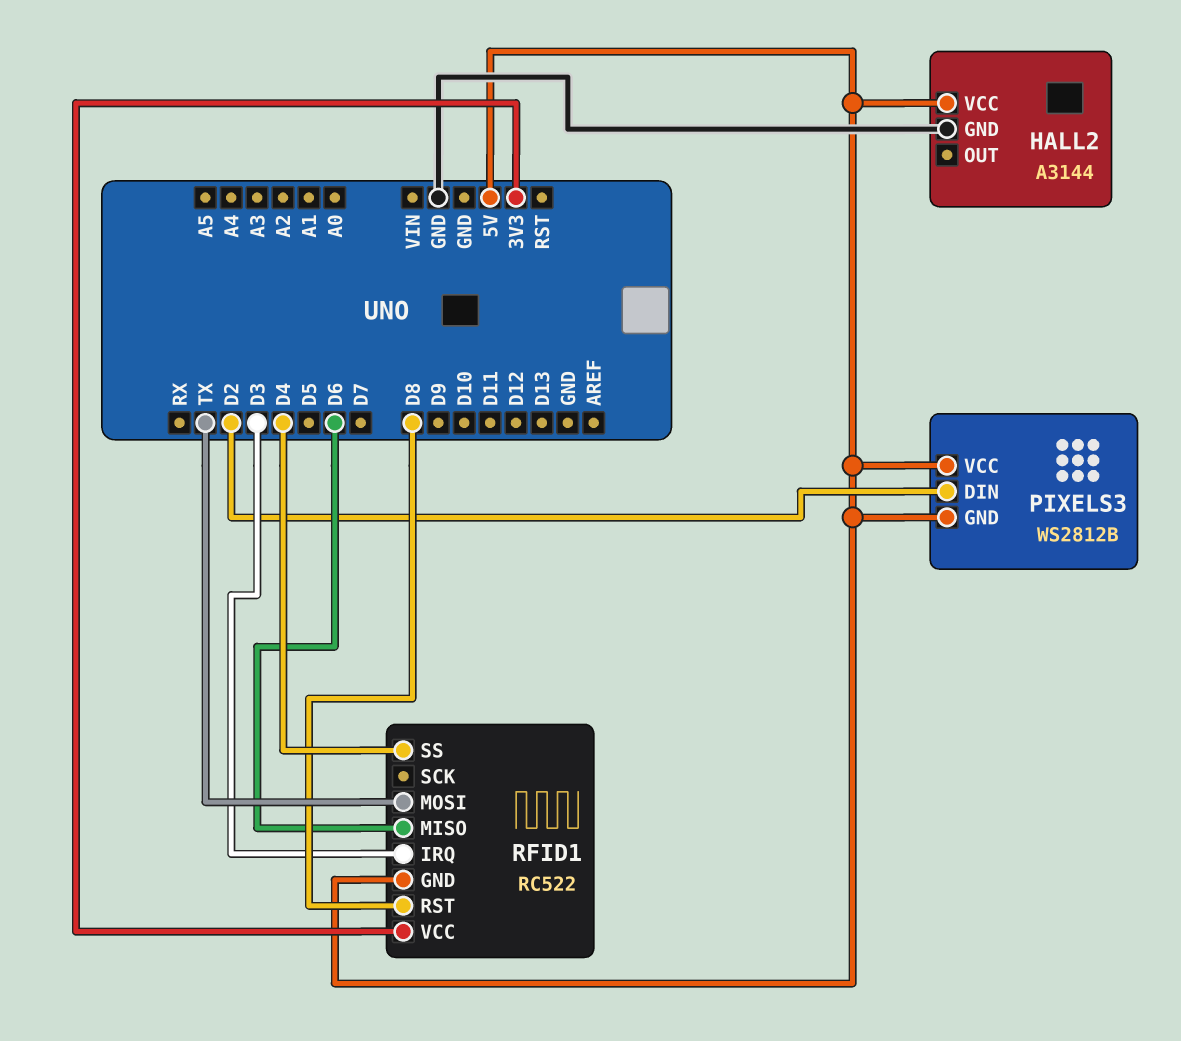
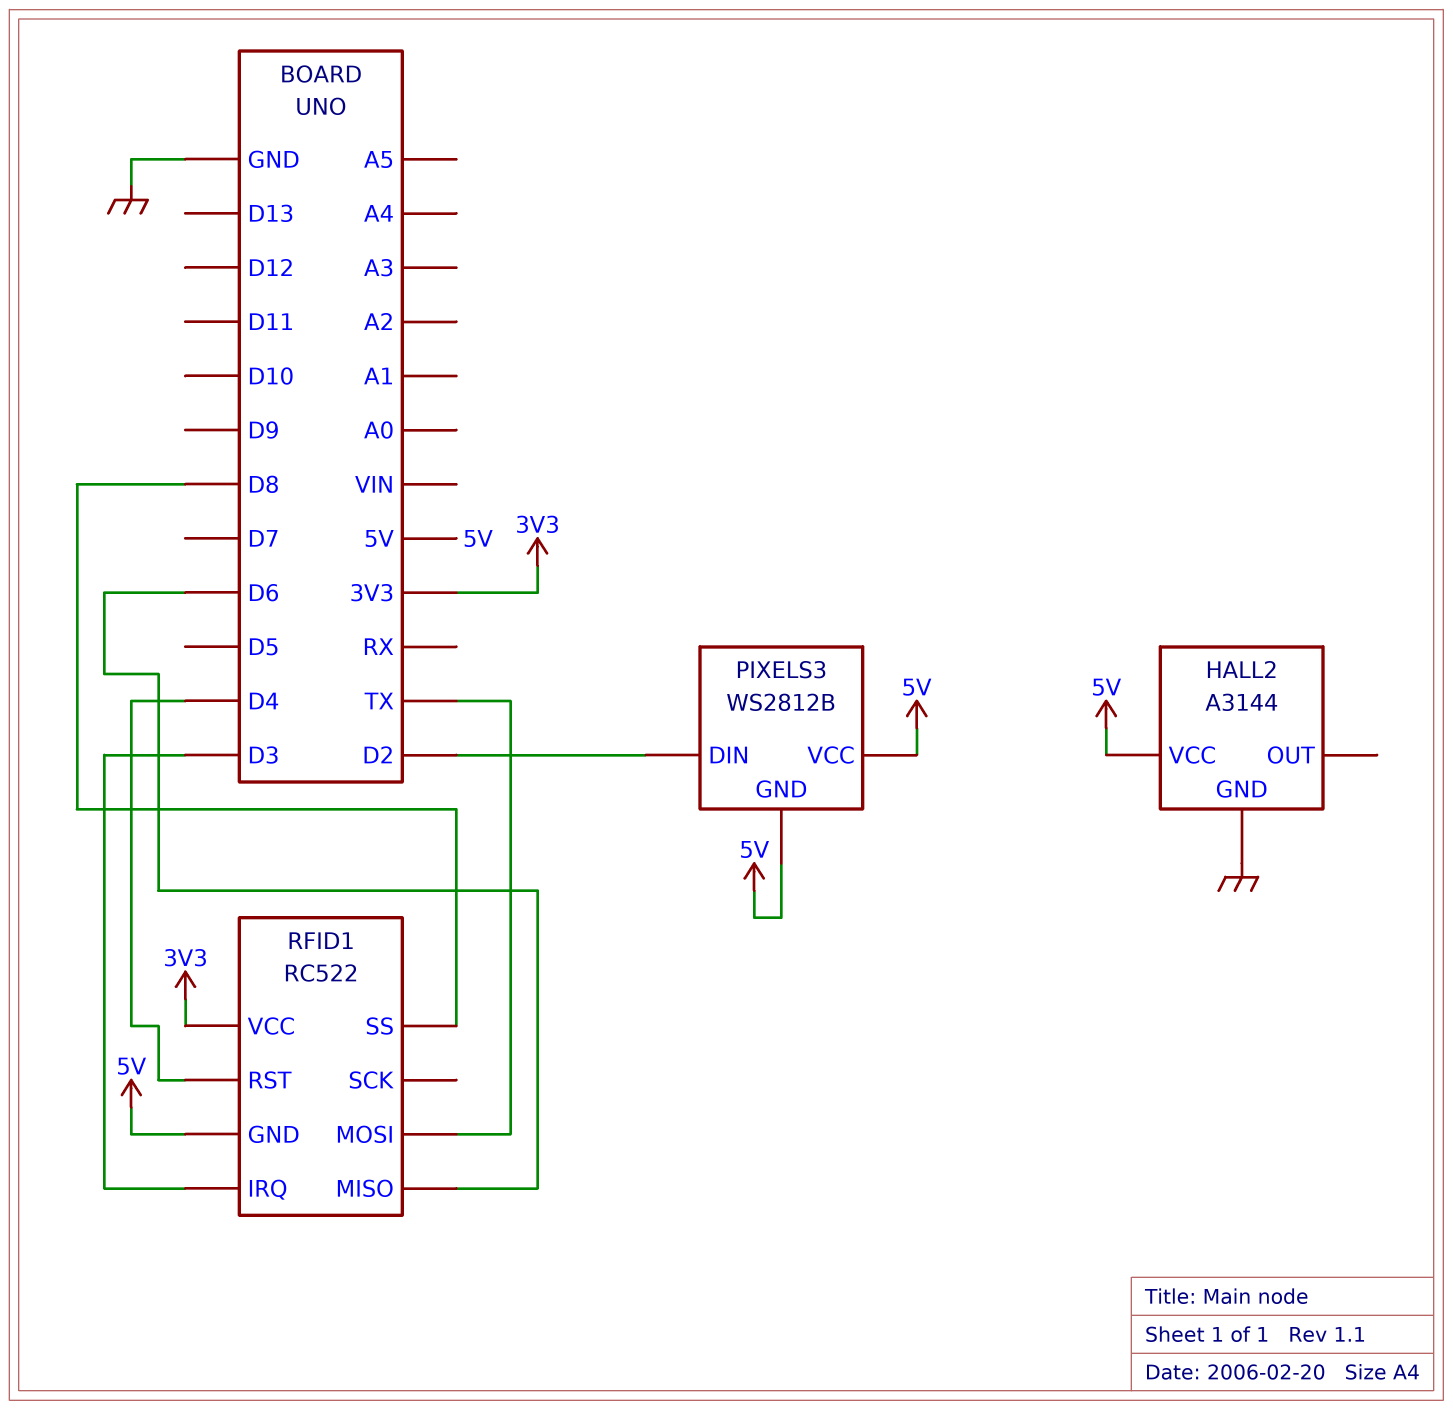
RFID1 pin RST: D8 -> D4
RFID1 pin SS: D4 -> D8

